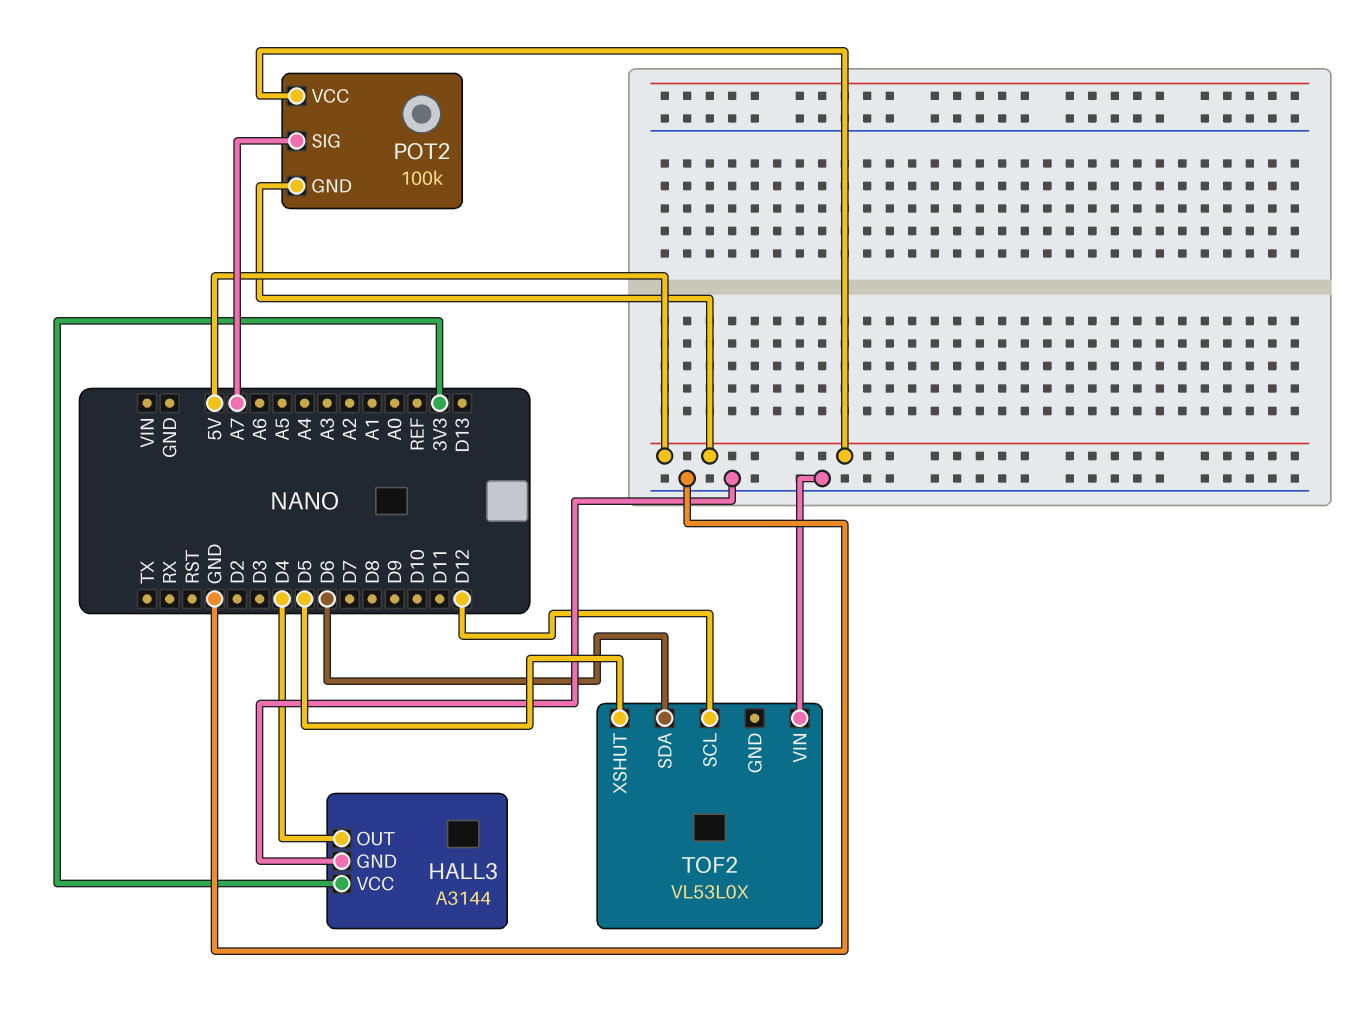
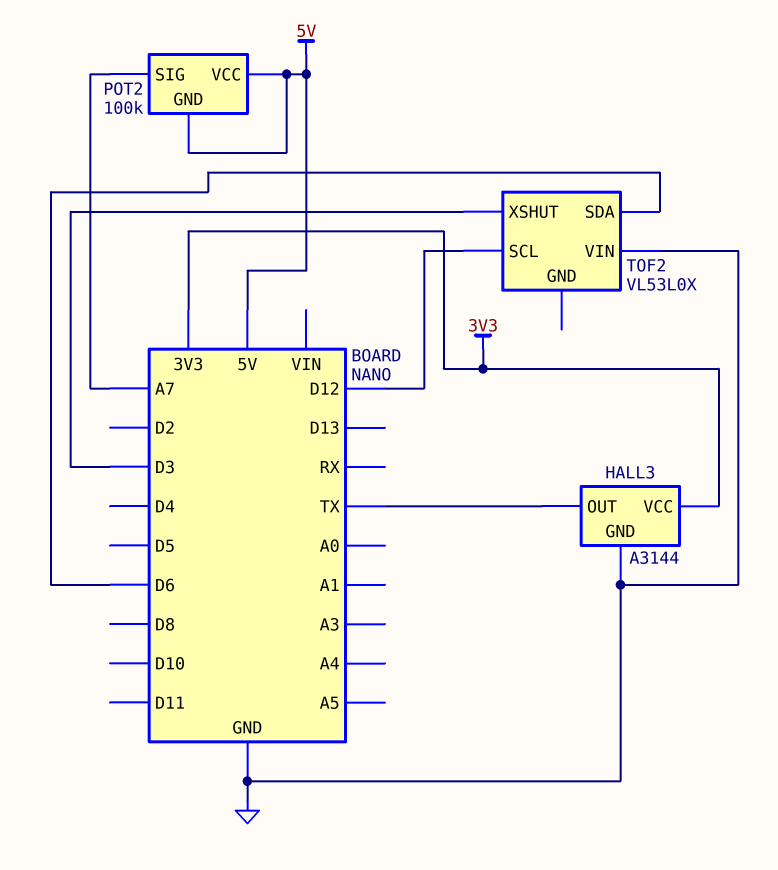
HALL3 pin OUT: D4 -> TX
TOF2 pin XSHUT: D5 -> D3

